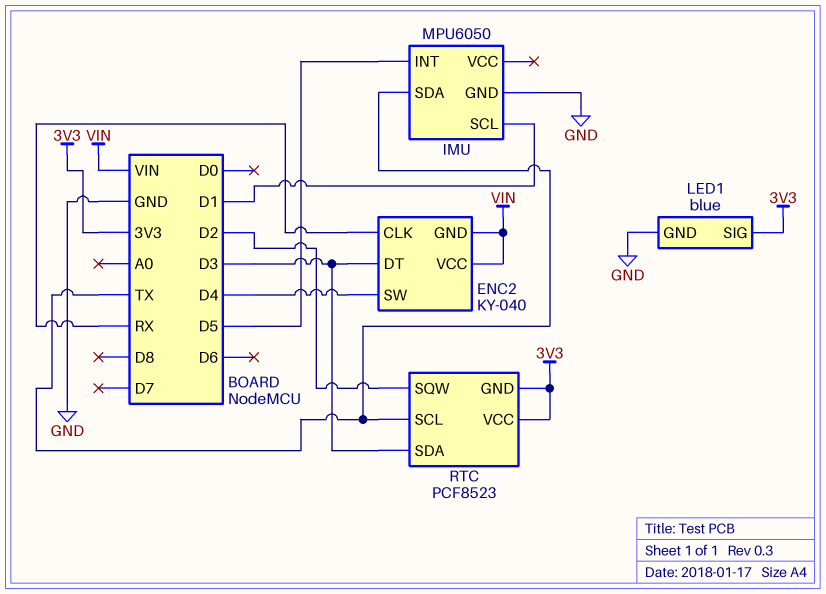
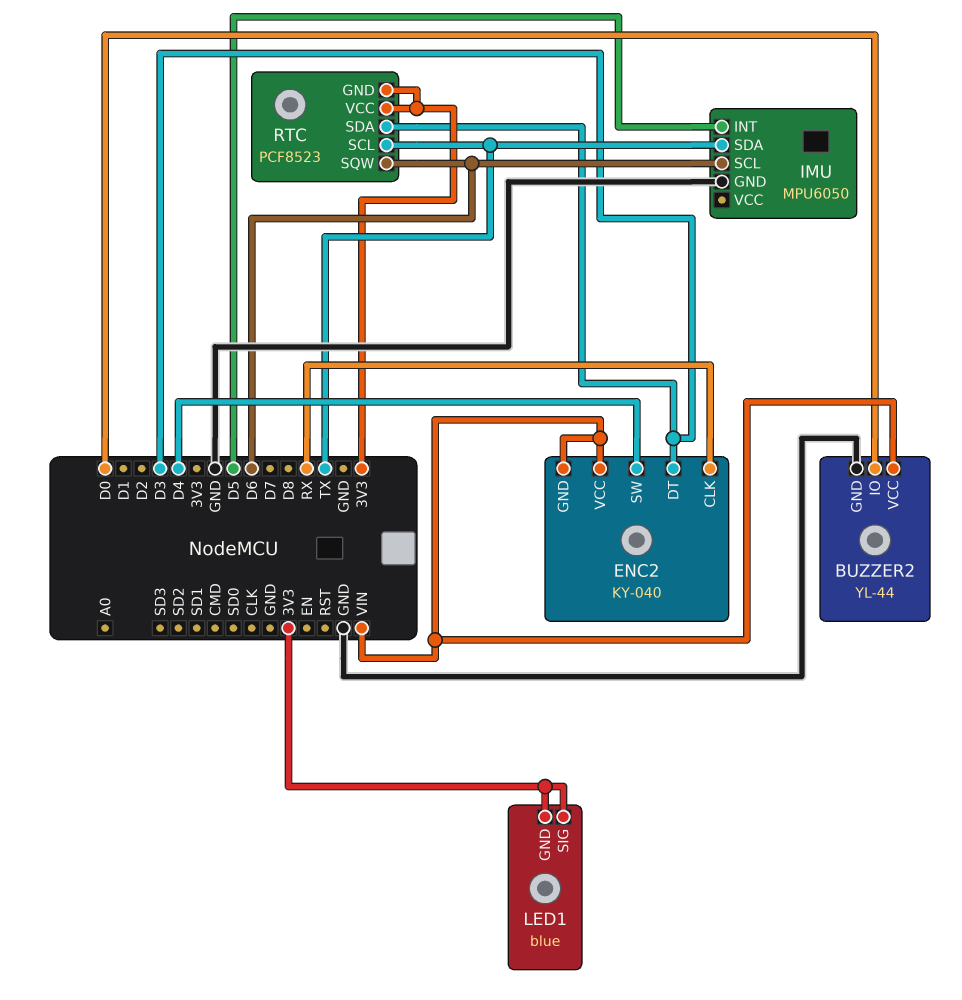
BUZZER2: none -> YL-44
BUZZER2 pin GND: none -> GND
BUZZER2 pin IO: none -> D0
BUZZER2 pin VCC: none -> VIN
IMU pin SCL: D1 -> D6
LED1 pin GND: GND -> 3V3
RTC pin SQW: D2 -> D6

